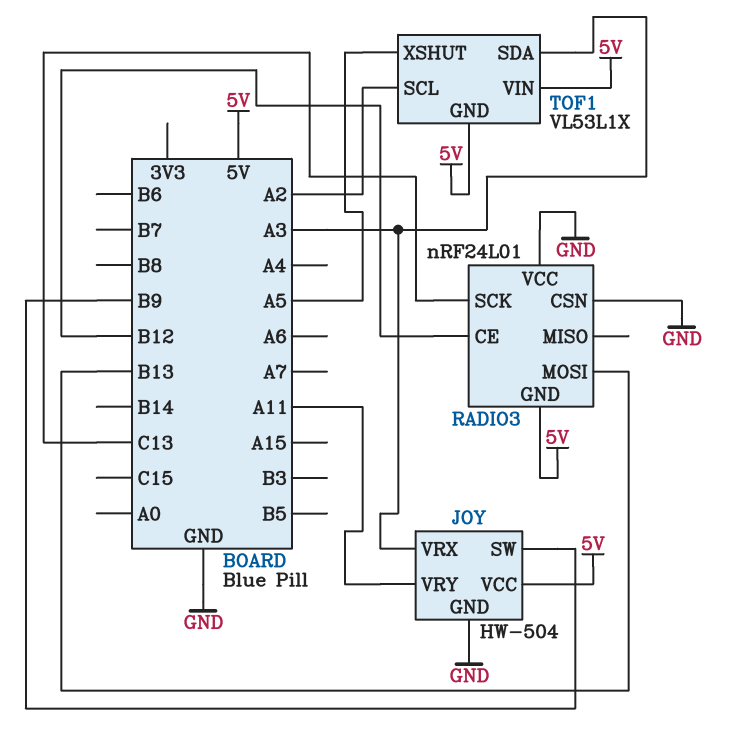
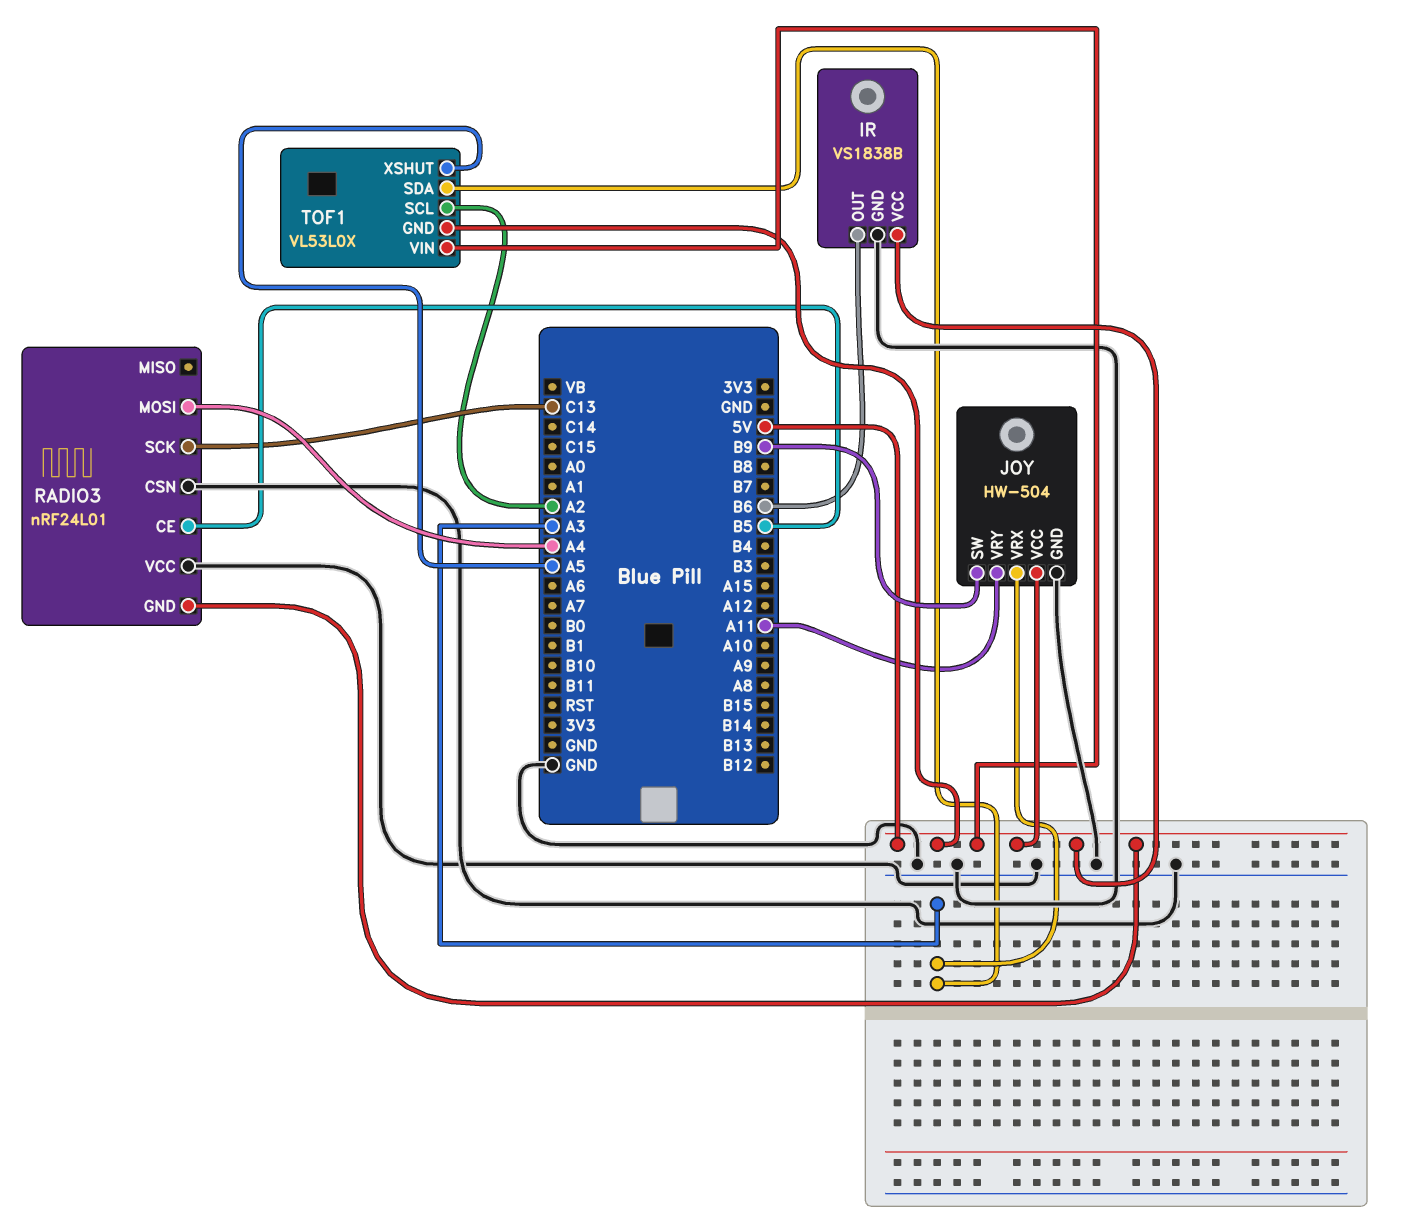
IR: none -> VS1838B
IR pin GND: none -> GND
IR pin OUT: none -> B6
IR pin VCC: none -> 5V
RADIO3 pin CE: B12 -> B5
RADIO3 pin MOSI: B13 -> A4
TOF1: VL53L1X -> VL53L0X

